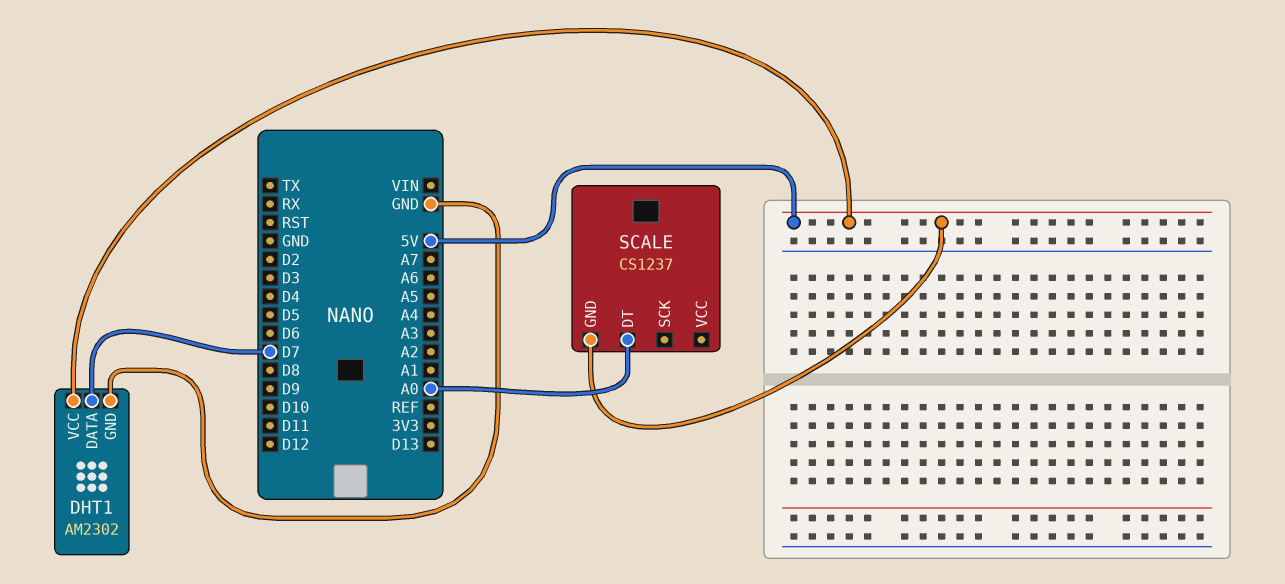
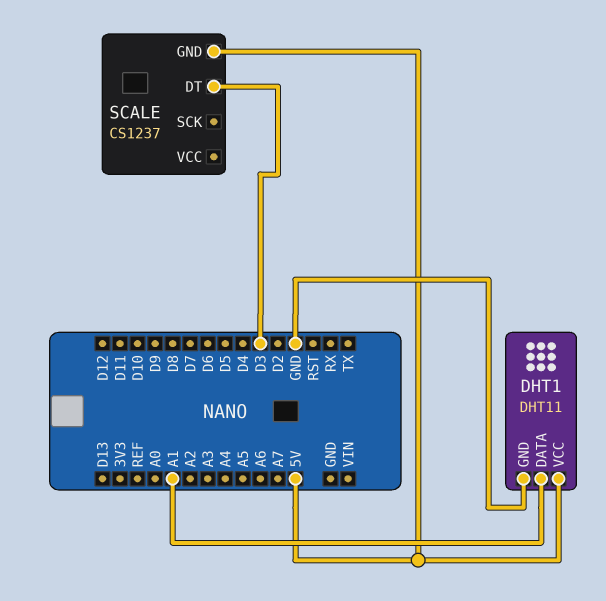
DHT1: AM2302 -> DHT11
DHT1 pin DATA: D7 -> A1
SCALE pin DT: A0 -> D3

